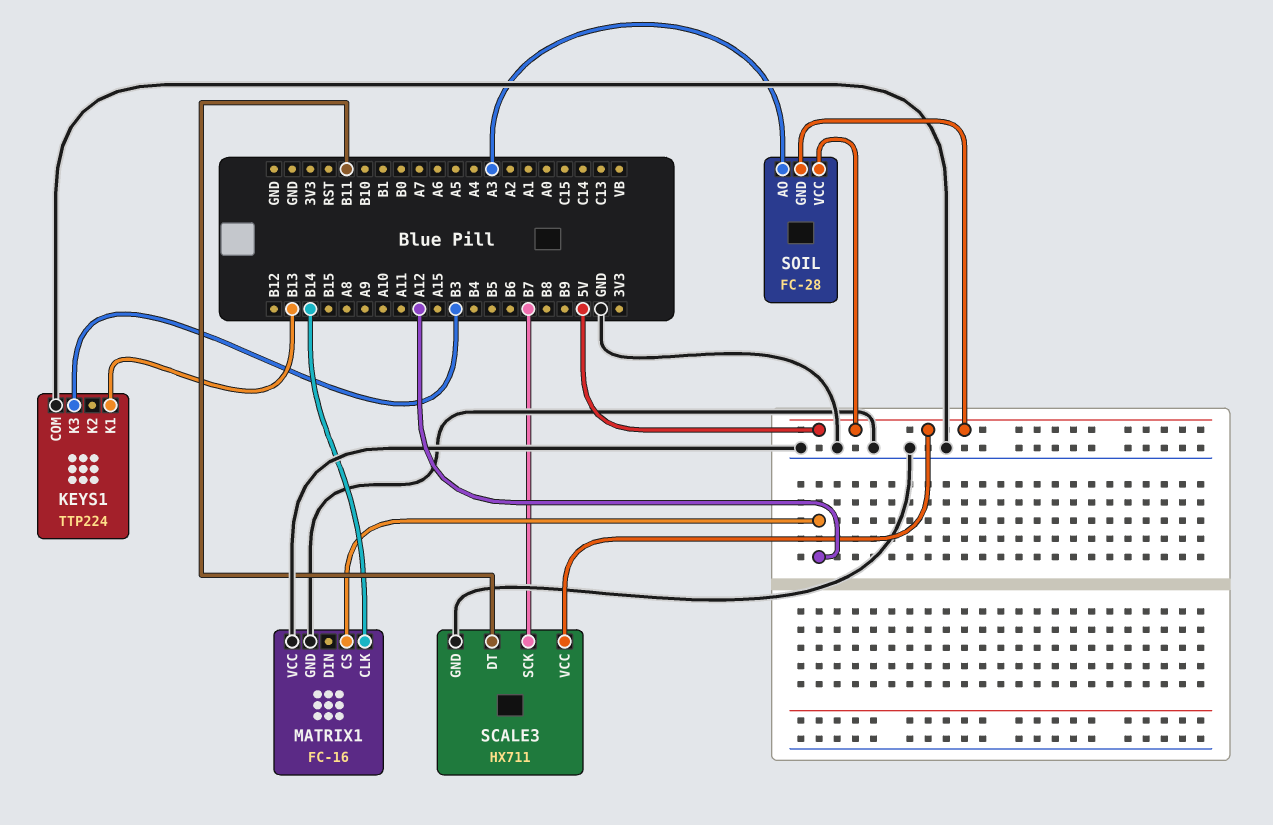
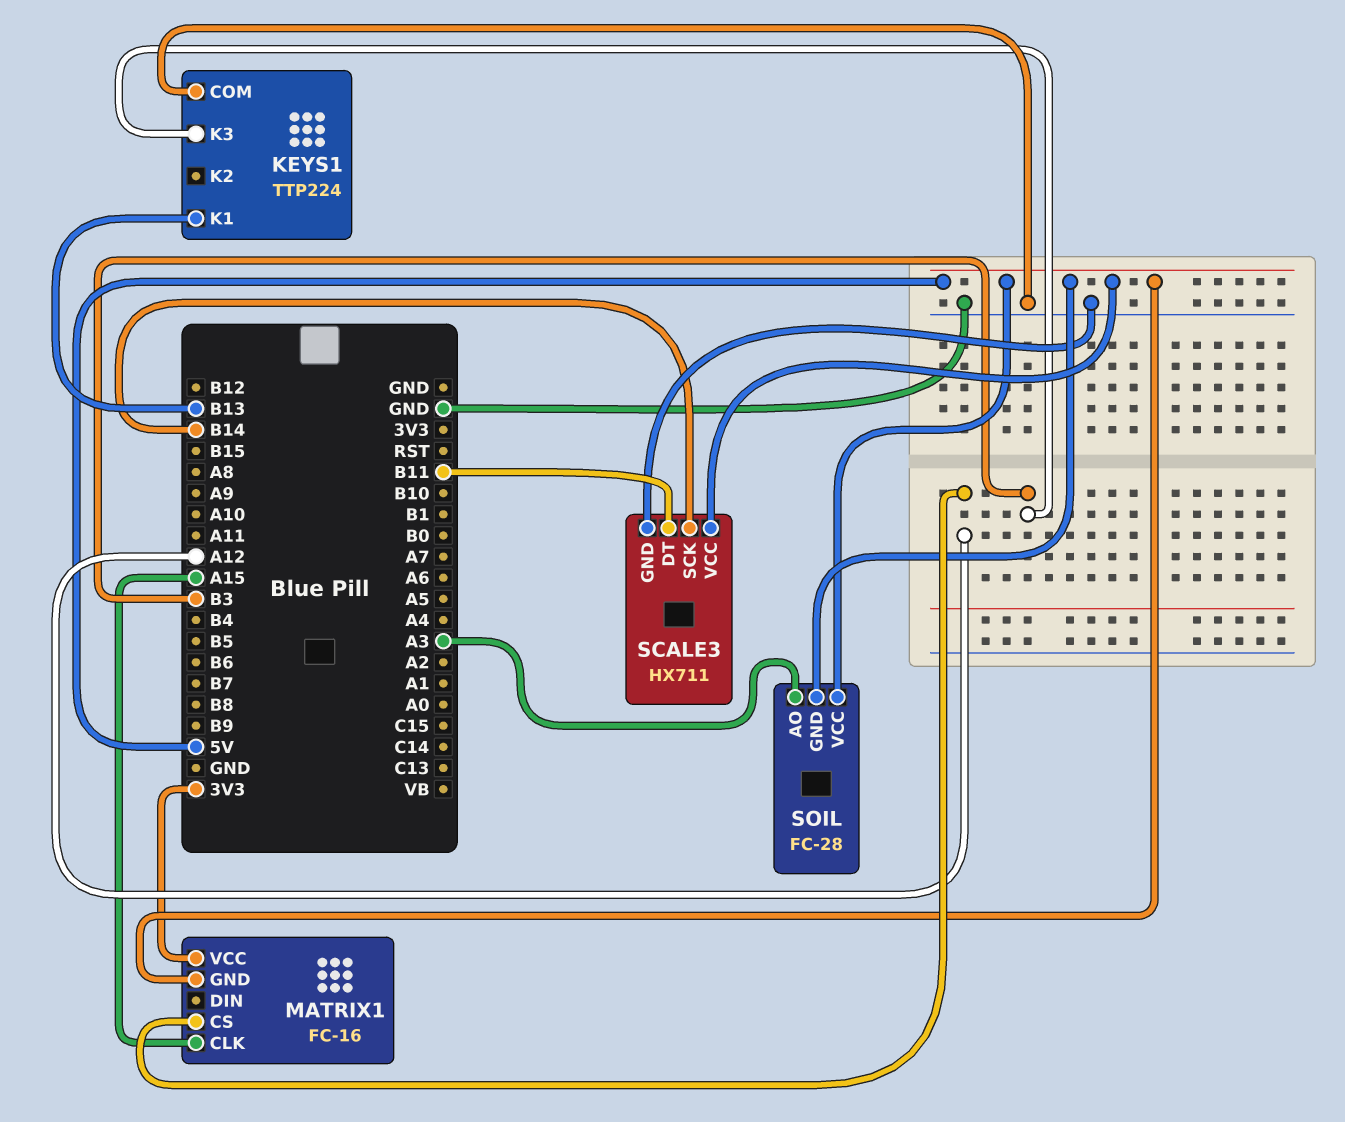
MATRIX1 pin CLK: B14 -> A15
MATRIX1 pin GND: GND -> 5V
MATRIX1 pin VCC: GND -> 3V3
SCALE3 pin SCK: B7 -> B14

